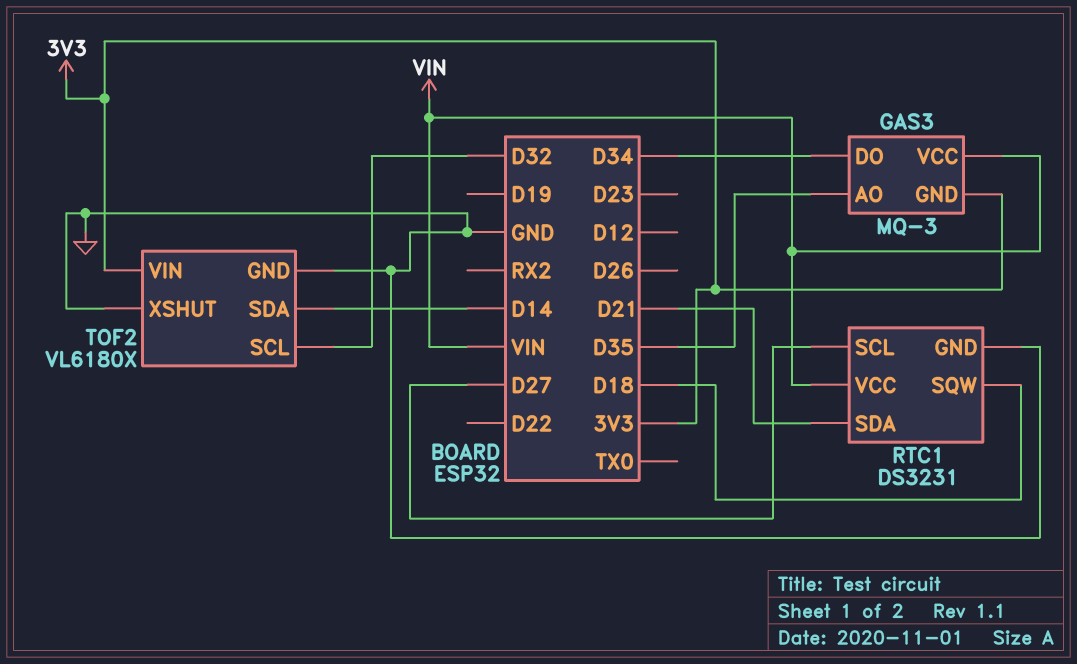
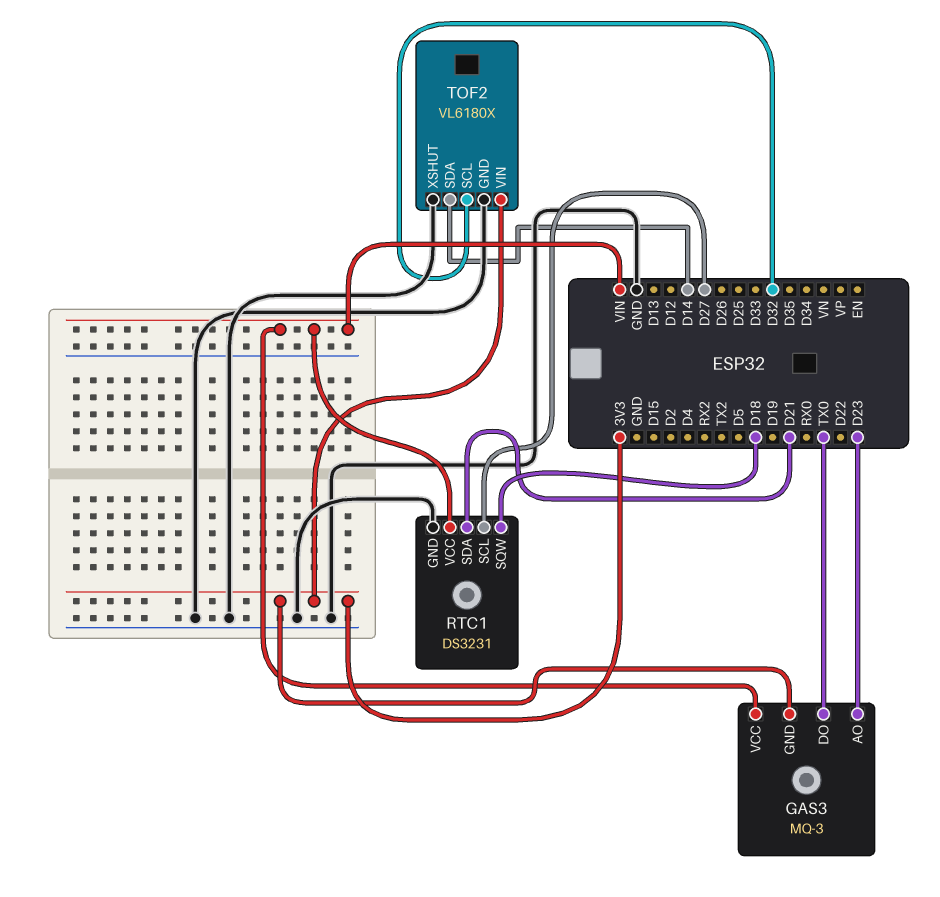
GAS3 pin AO: D35 -> D23
GAS3 pin DO: D34 -> TX0

